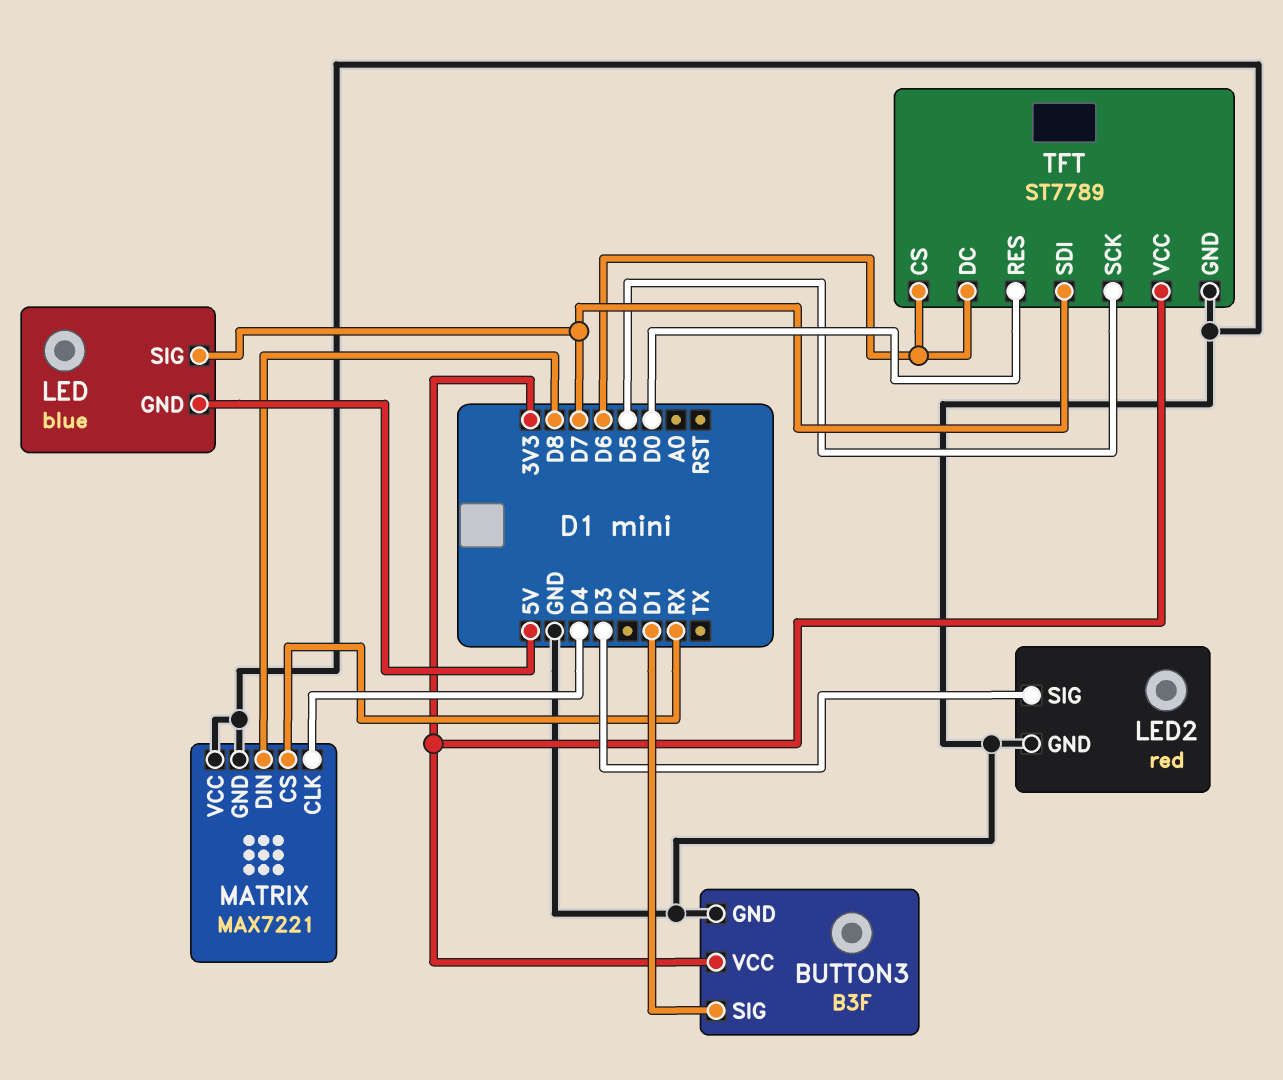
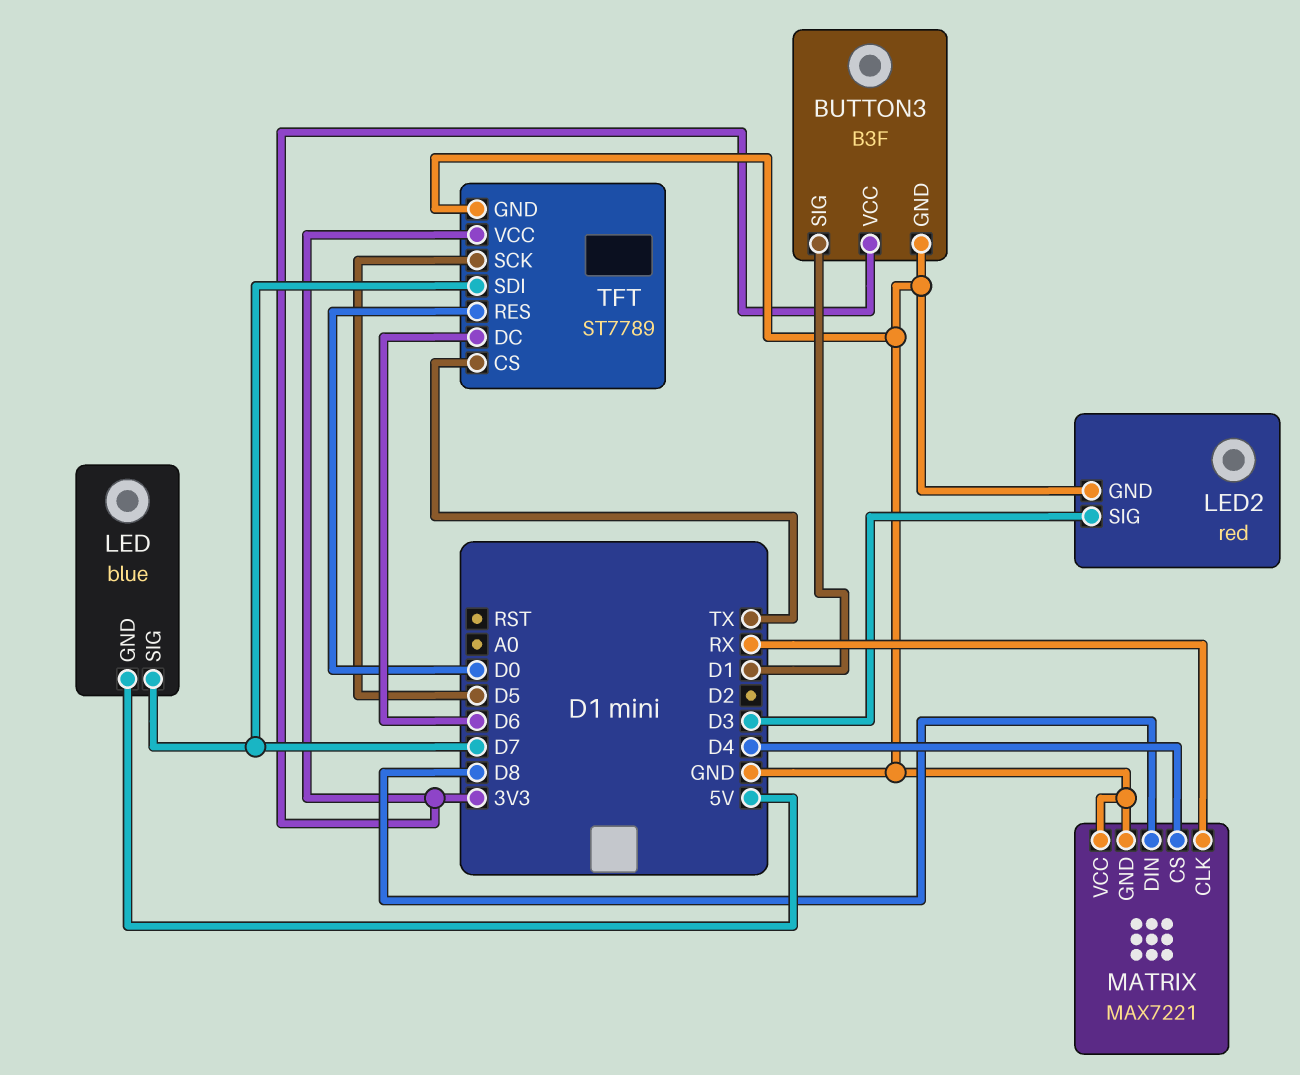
MATRIX pin CLK: D4 -> RX
MATRIX pin CS: RX -> D4
TFT pin CS: D6 -> TX

